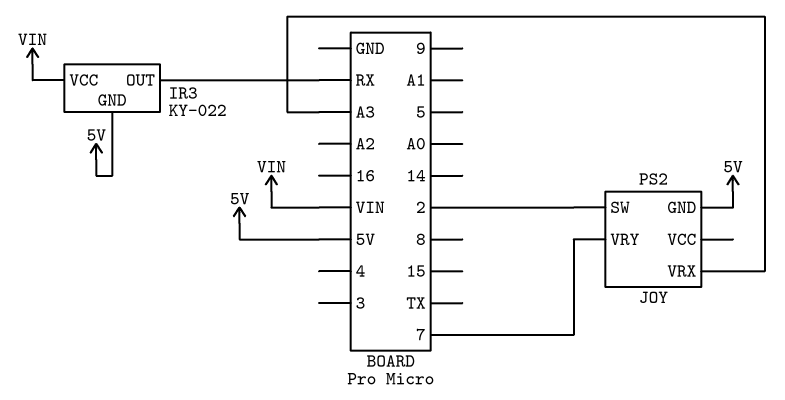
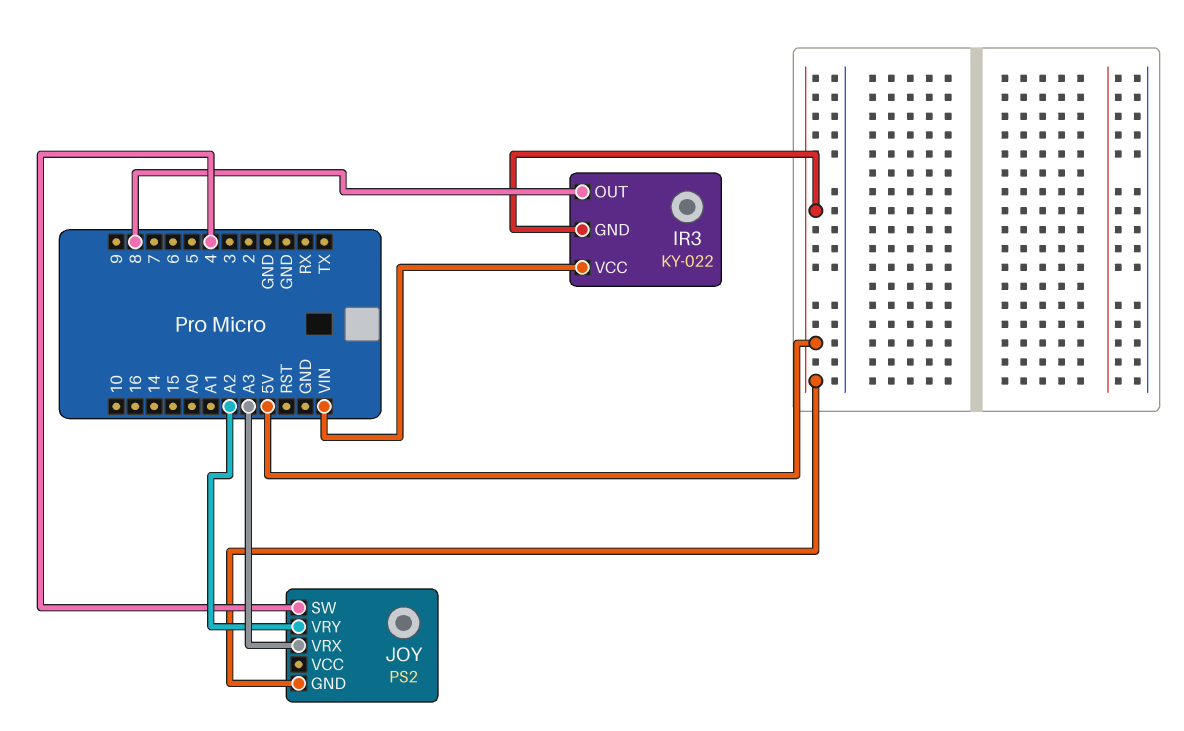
IR3 pin OUT: RX -> 8
JOY pin SW: 2 -> 4
JOY pin VRY: 7 -> A2

